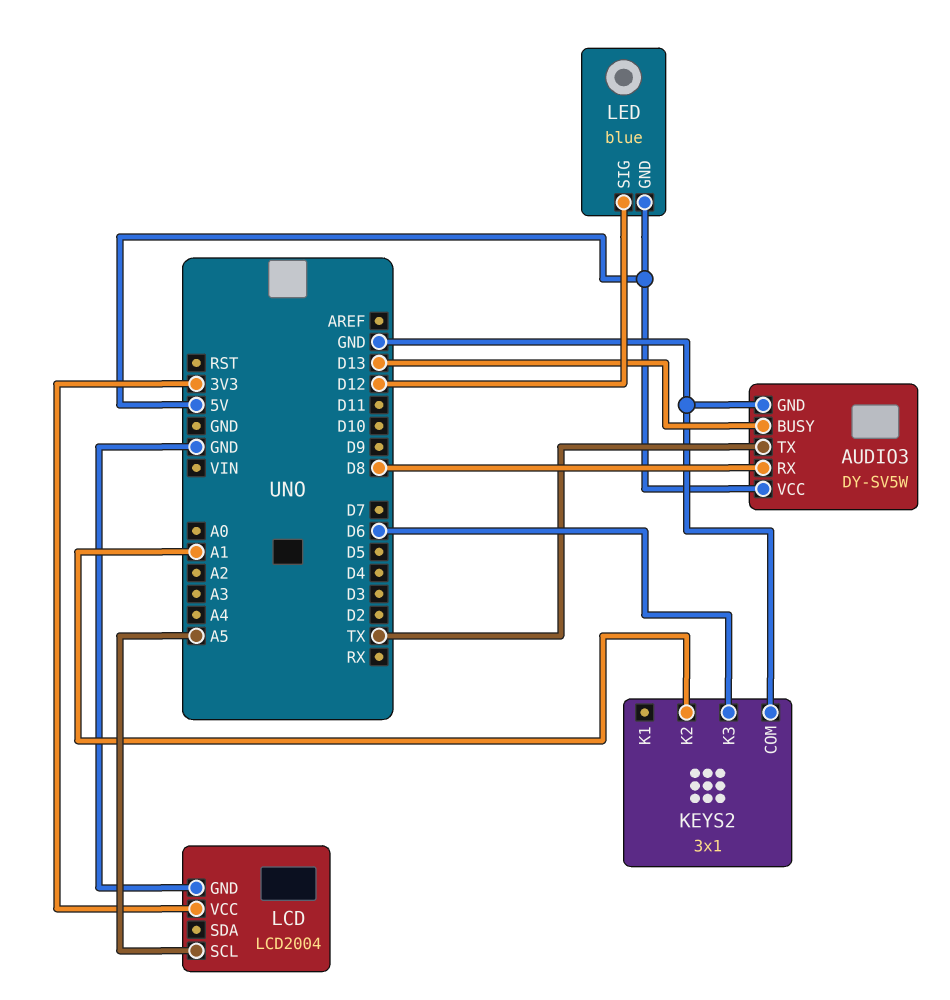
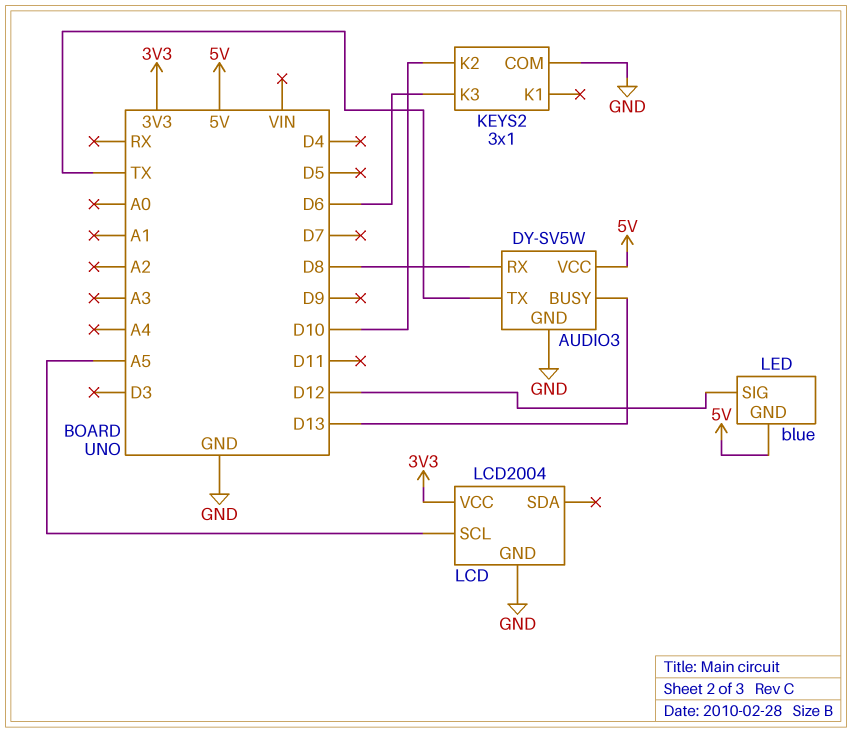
KEYS2 pin K2: A1 -> D10

